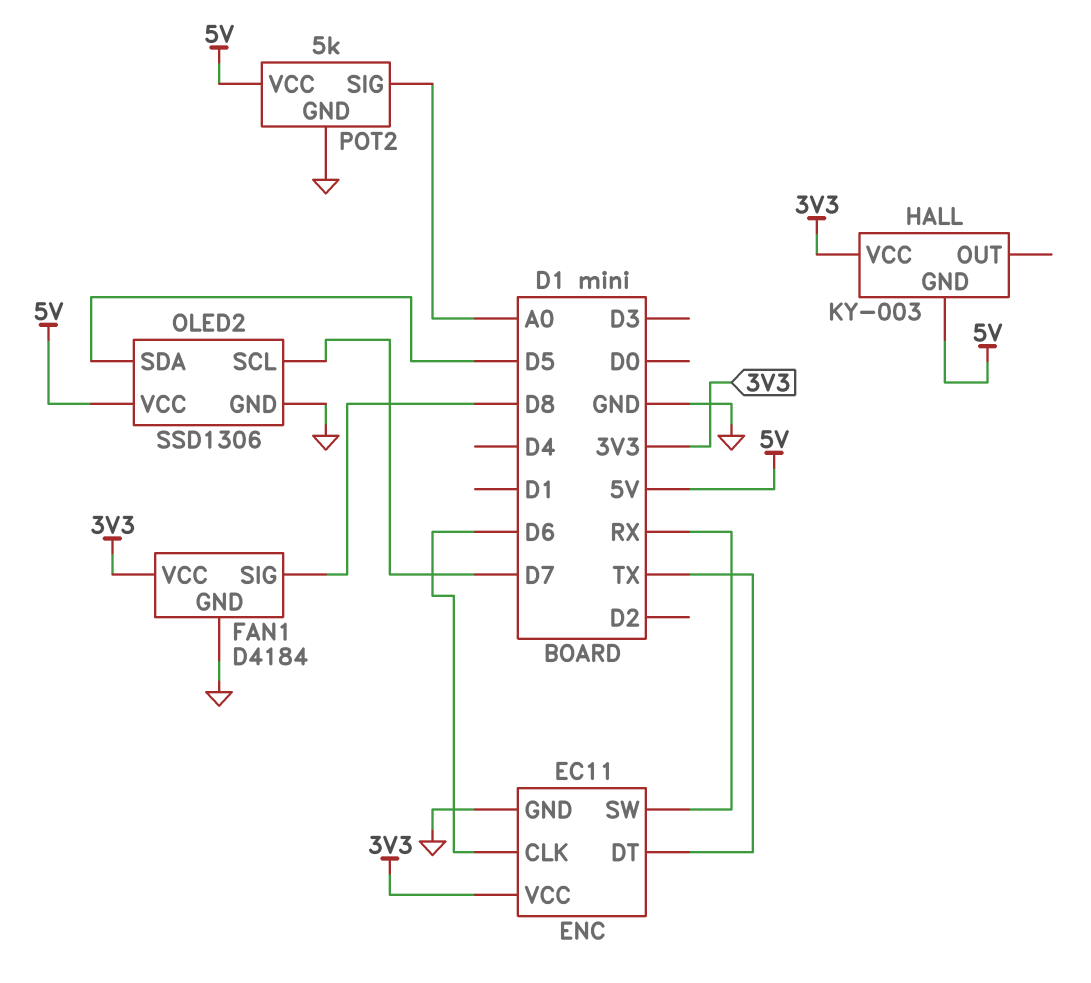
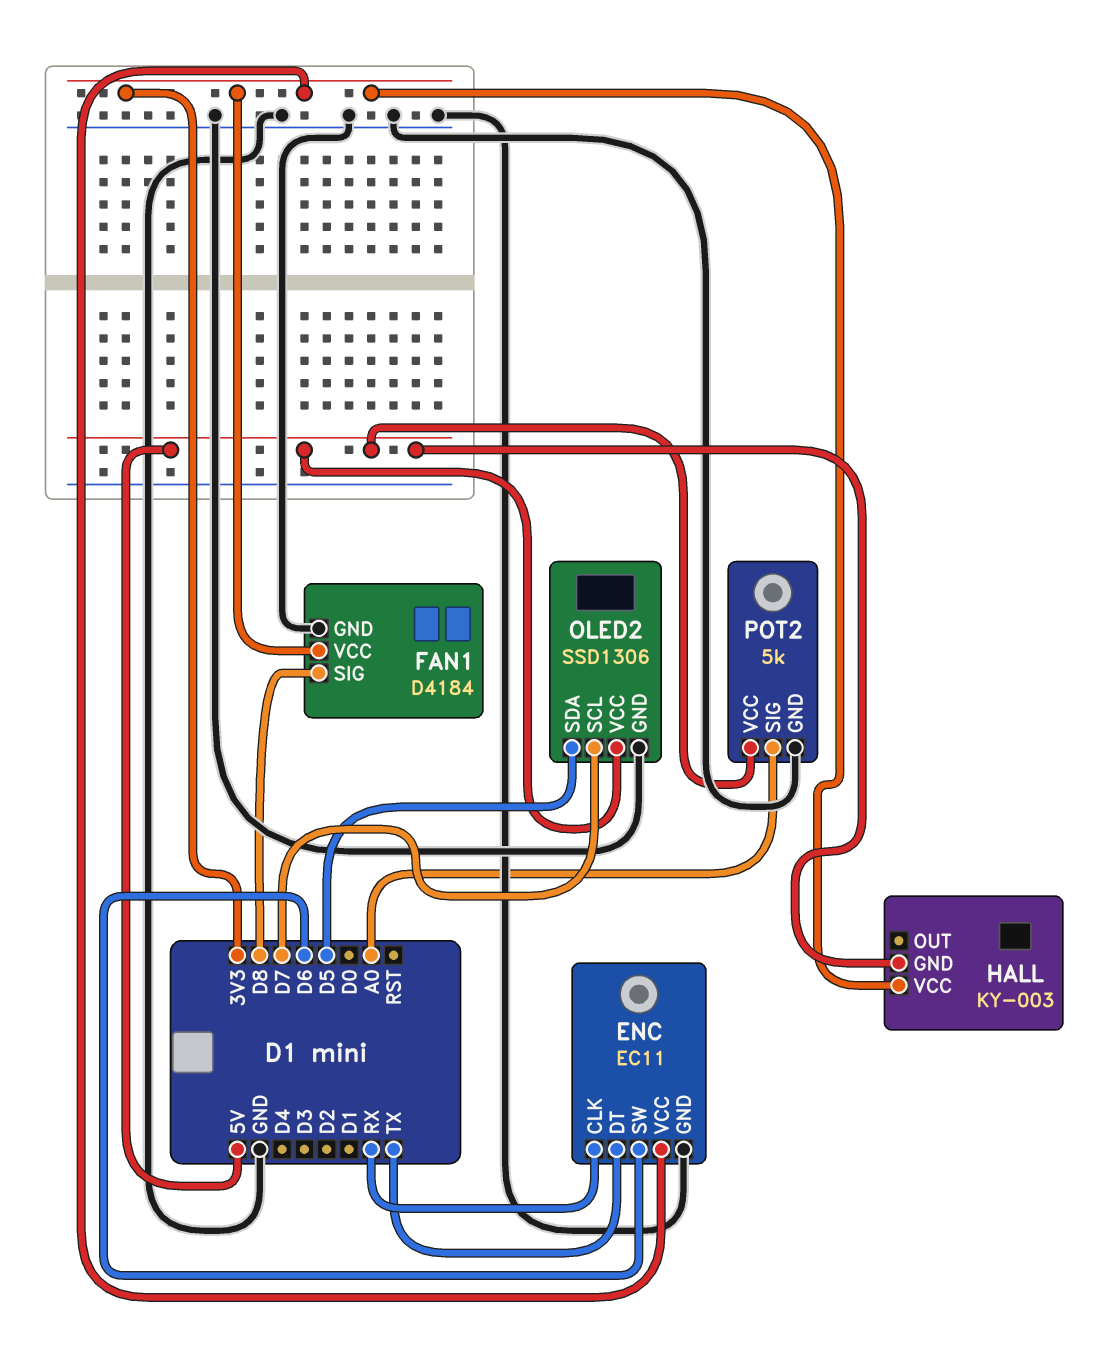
ENC pin CLK: D6 -> RX
ENC pin SW: RX -> D6

